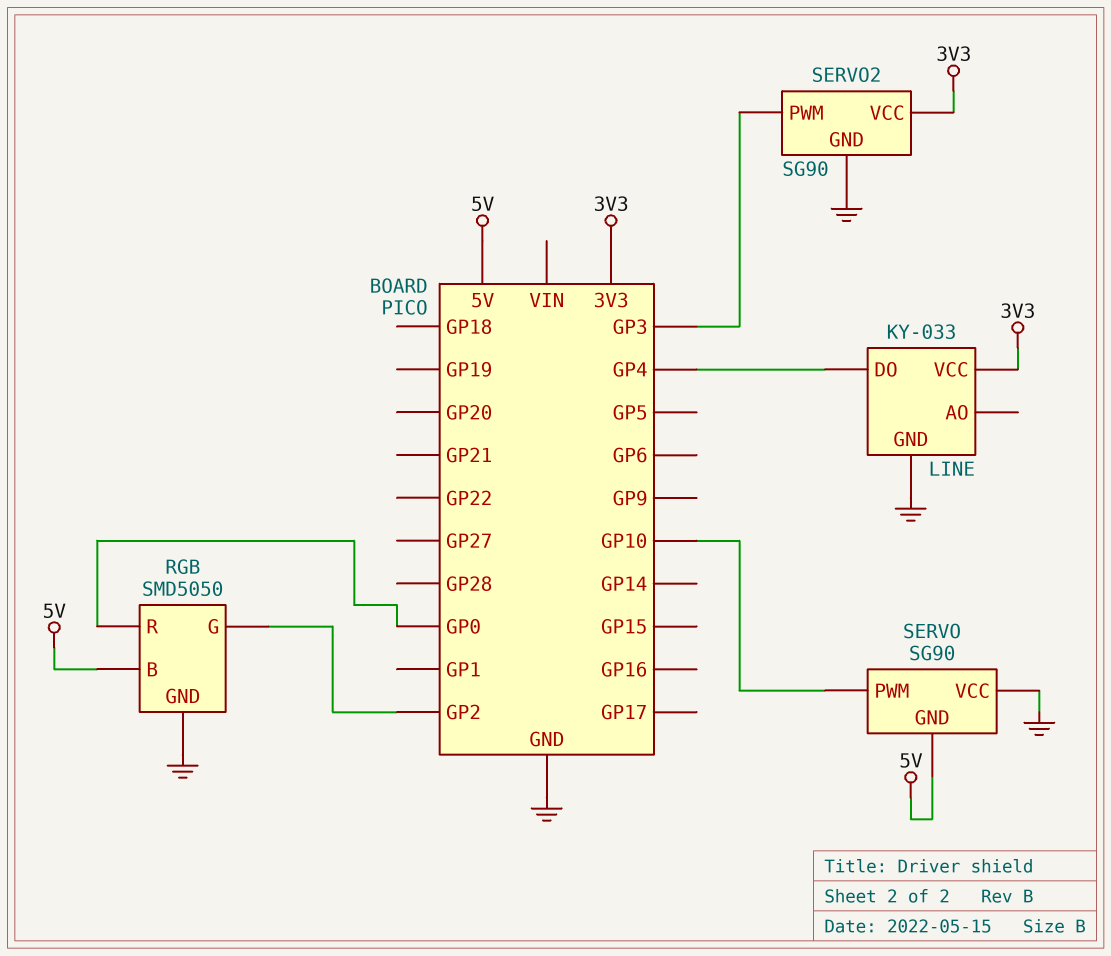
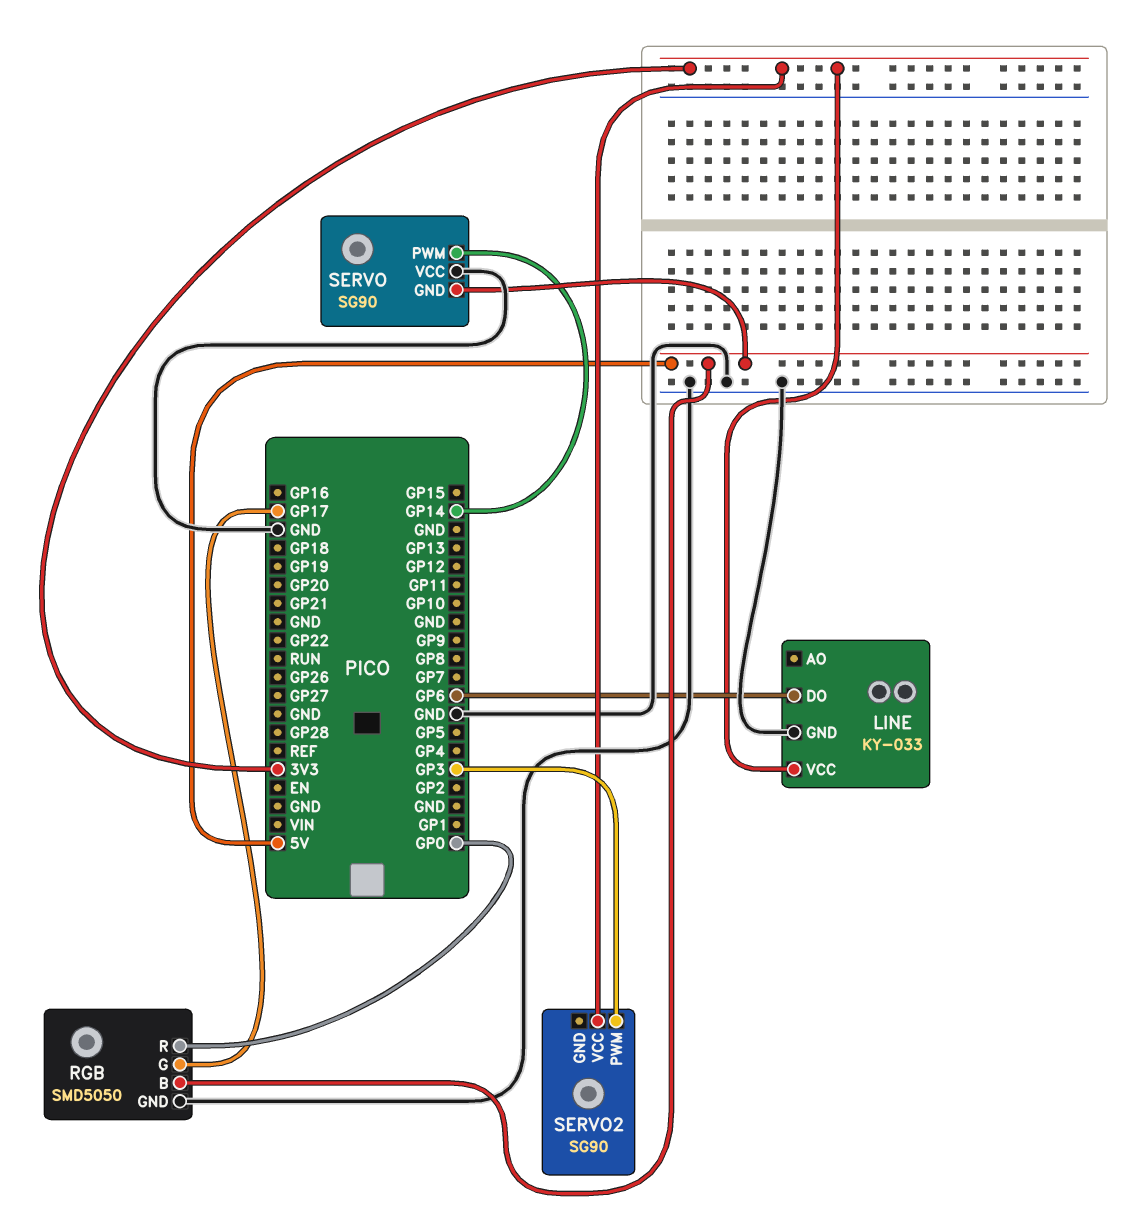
LINE pin DO: GP4 -> GP6
RGB pin G: GP2 -> GP17
SERVO pin PWM: GP10 -> GP14
SERVO2 pin GND: GND -> none

